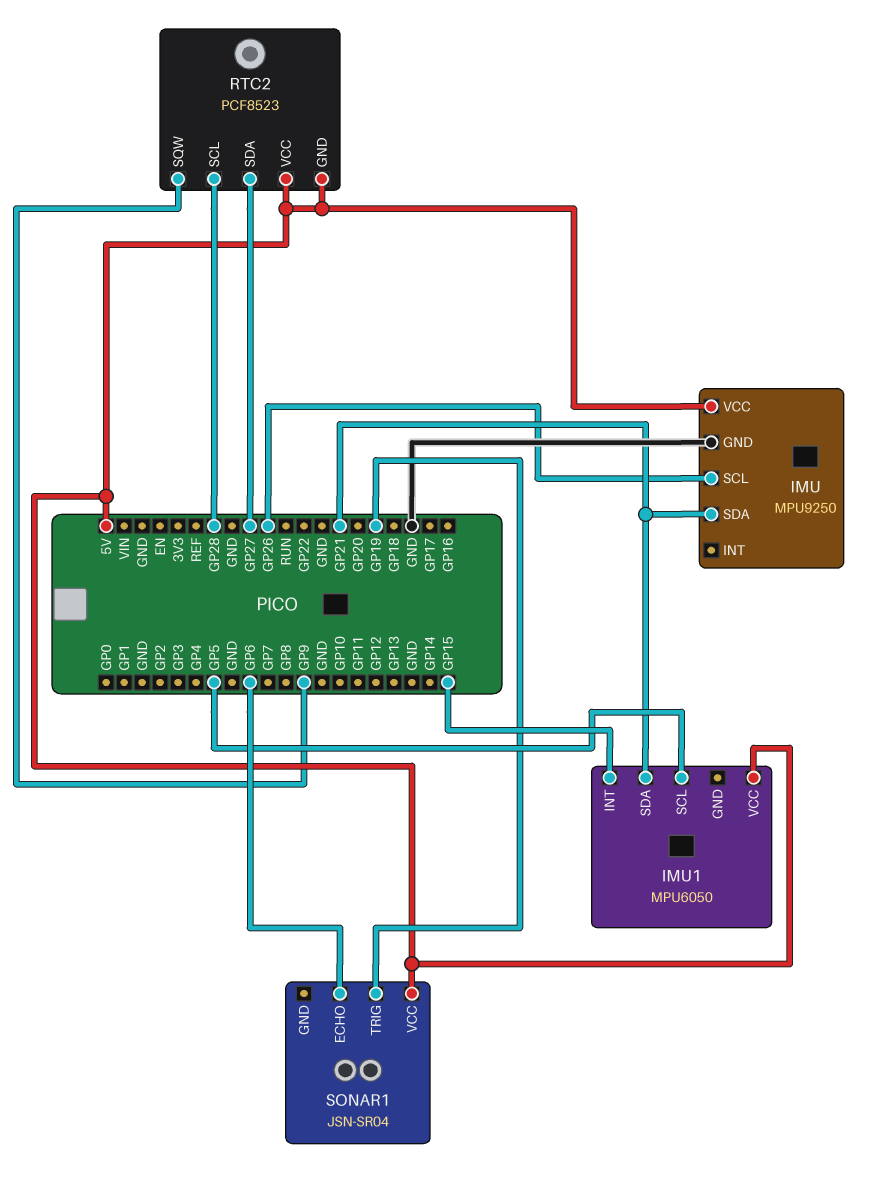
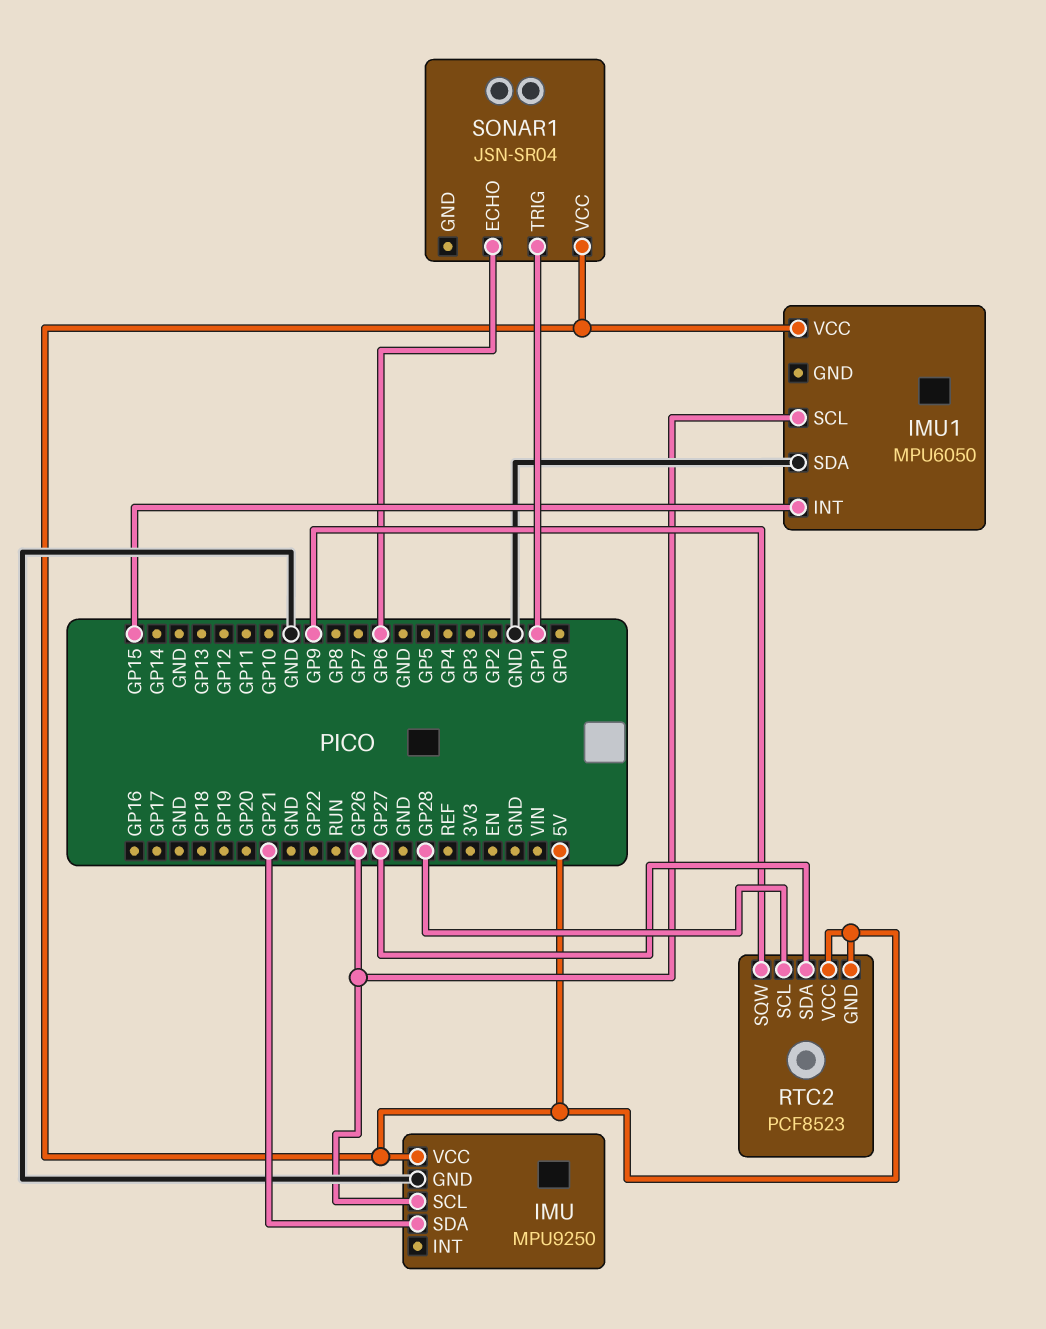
IMU1 pin SCL: GP5 -> GP26
IMU1 pin SDA: GP21 -> GND
SONAR1 pin TRIG: GP19 -> GP1

